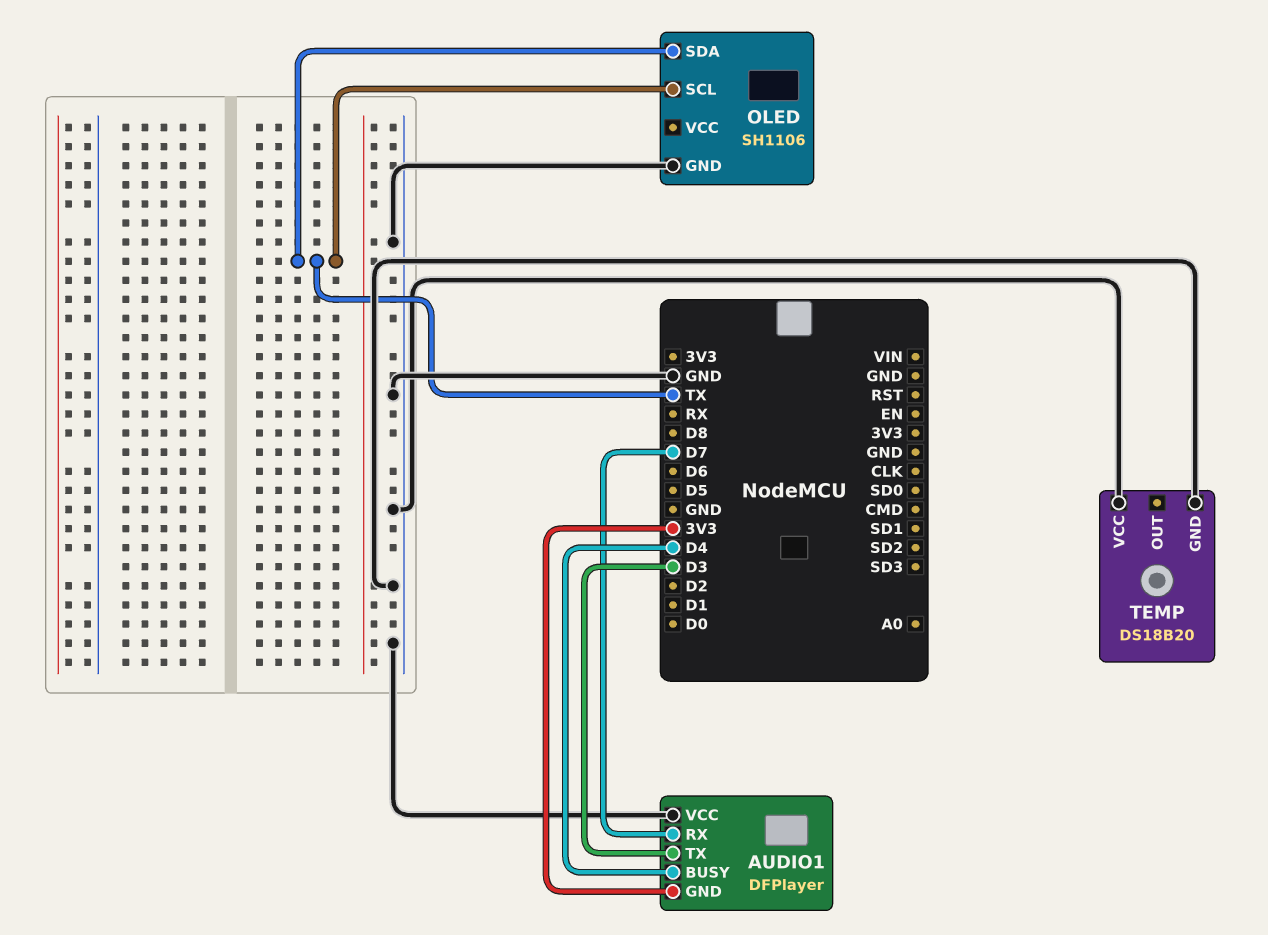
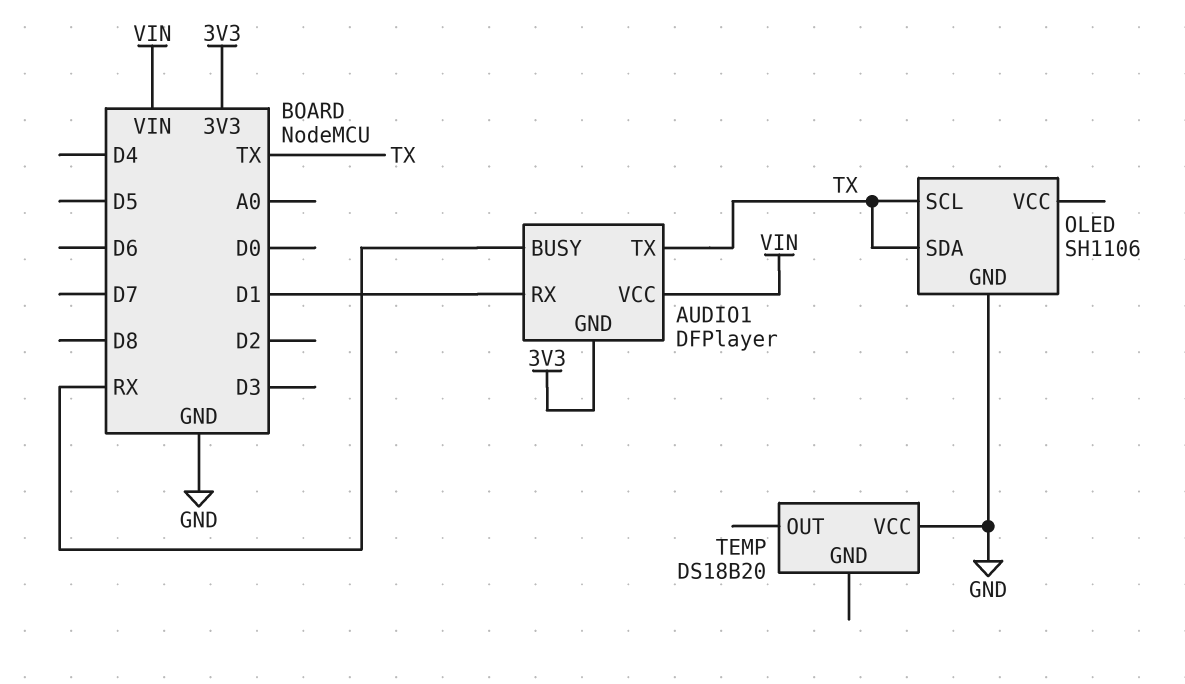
AUDIO1 pin BUSY: D4 -> RX
AUDIO1 pin RX: D7 -> D1
AUDIO1 pin TX: D3 -> TX
AUDIO1 pin VCC: GND -> VIN
TEMP pin GND: GND -> none

